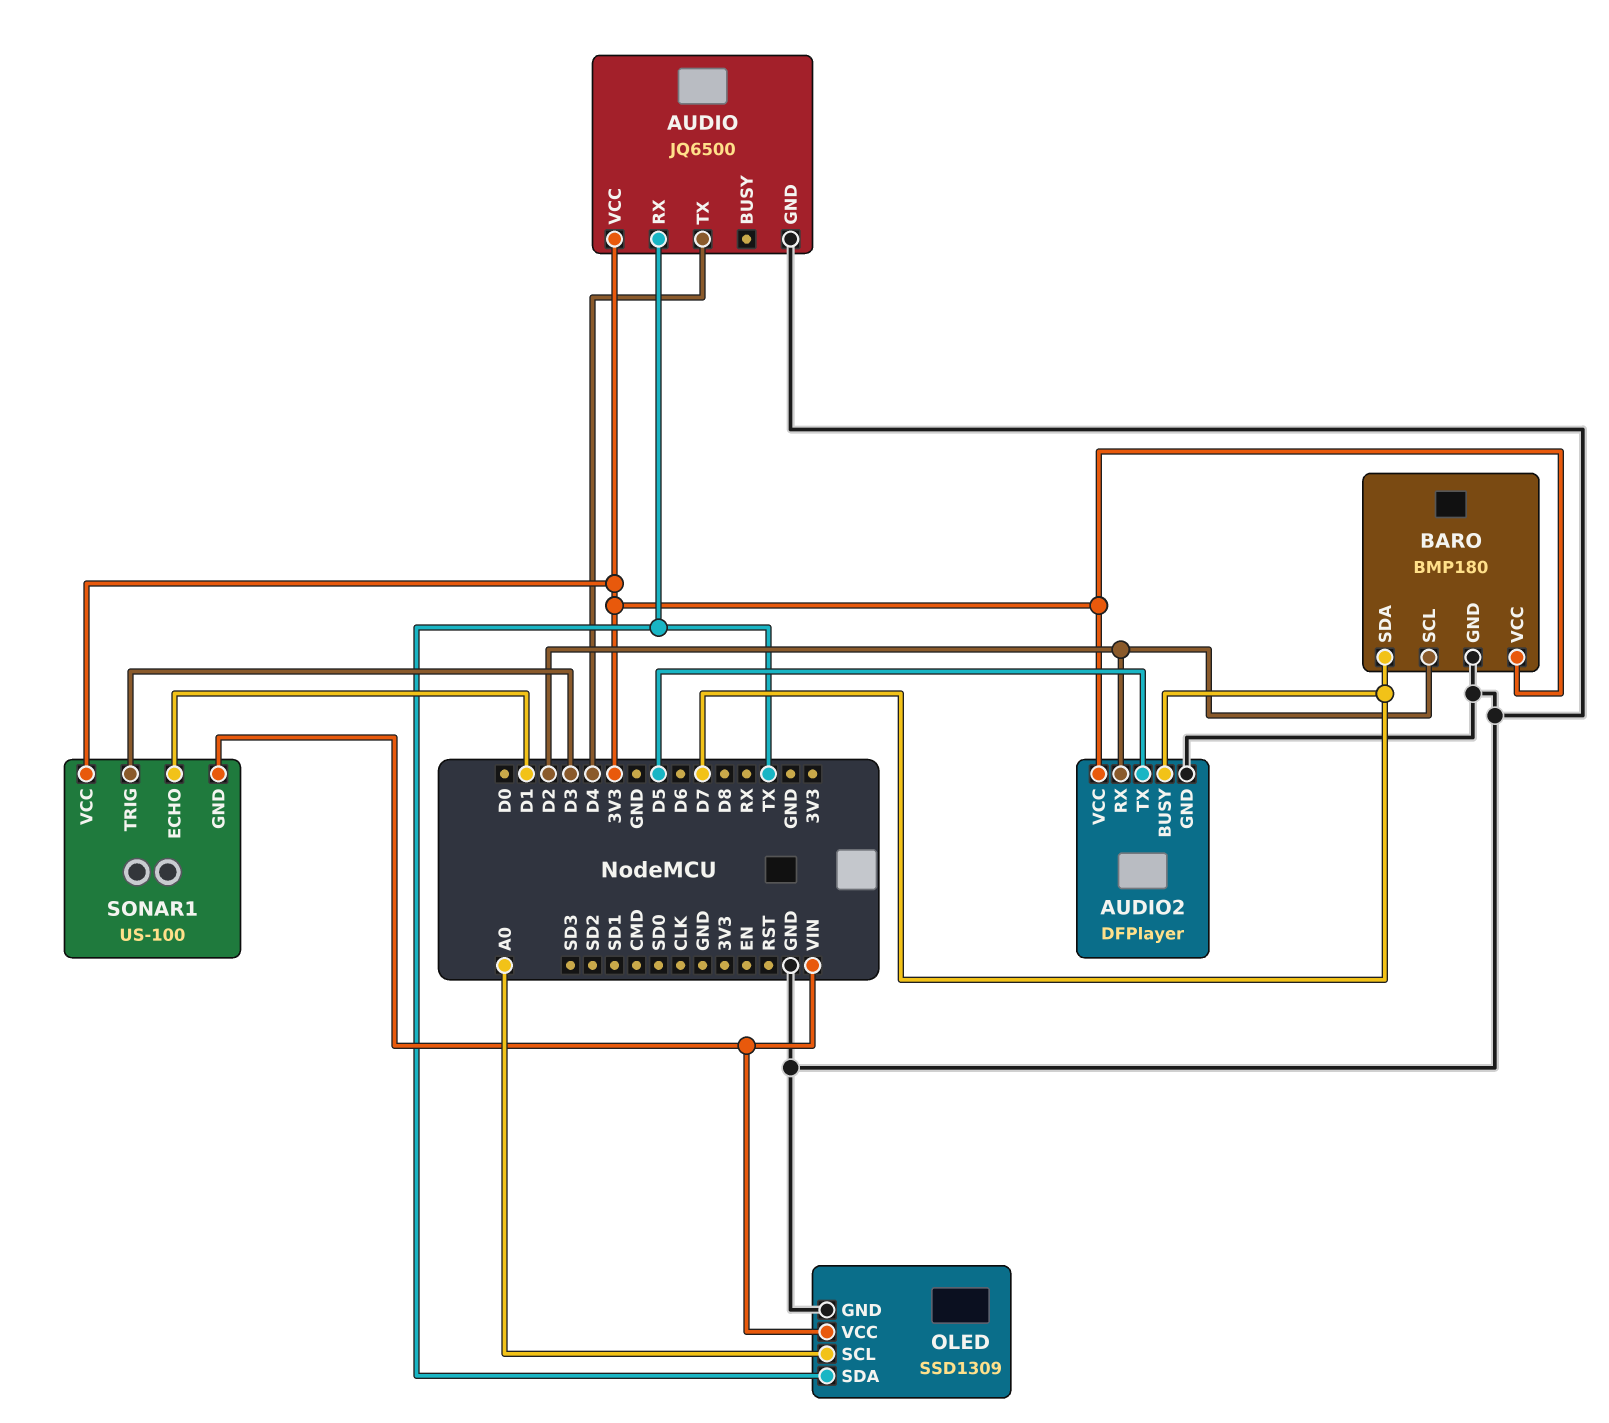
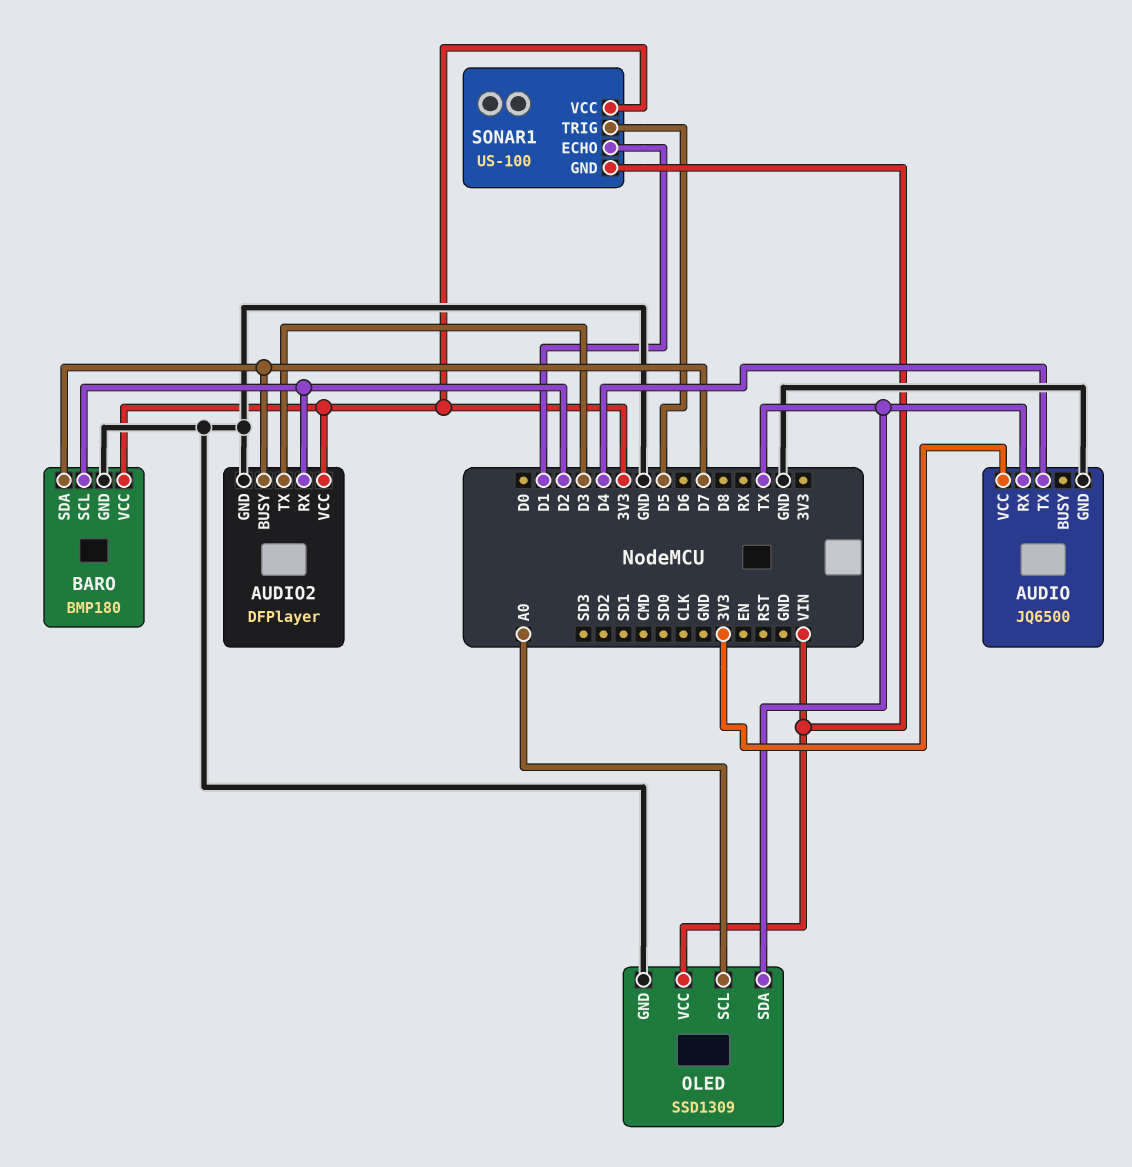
AUDIO2 pin TX: D5 -> D3
SONAR1 pin TRIG: D3 -> D5

